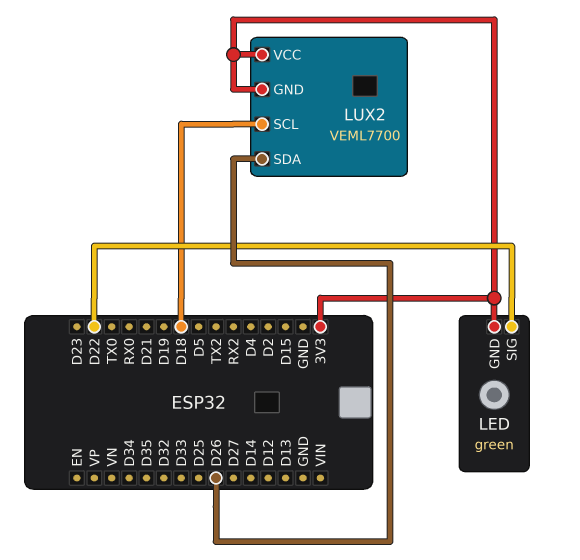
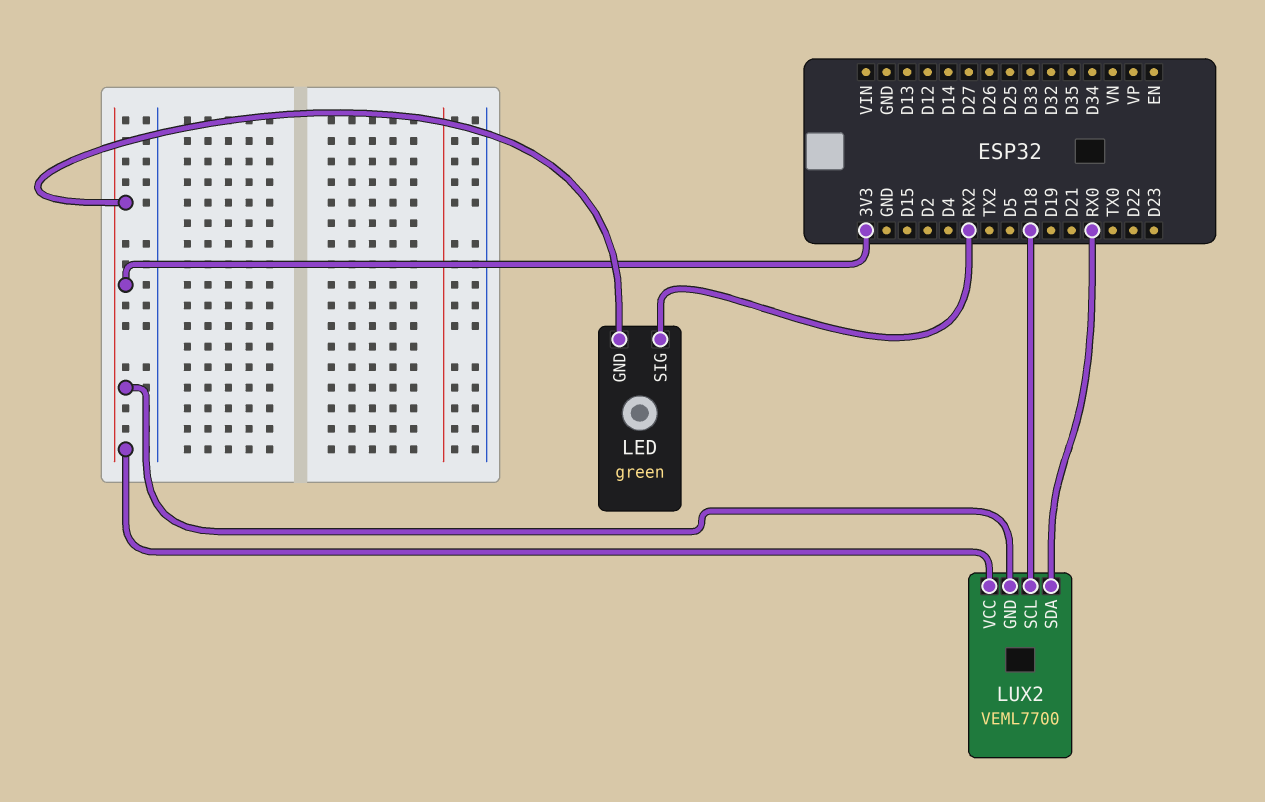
LED pin SIG: D22 -> RX2
LUX2 pin SDA: D26 -> RX0

